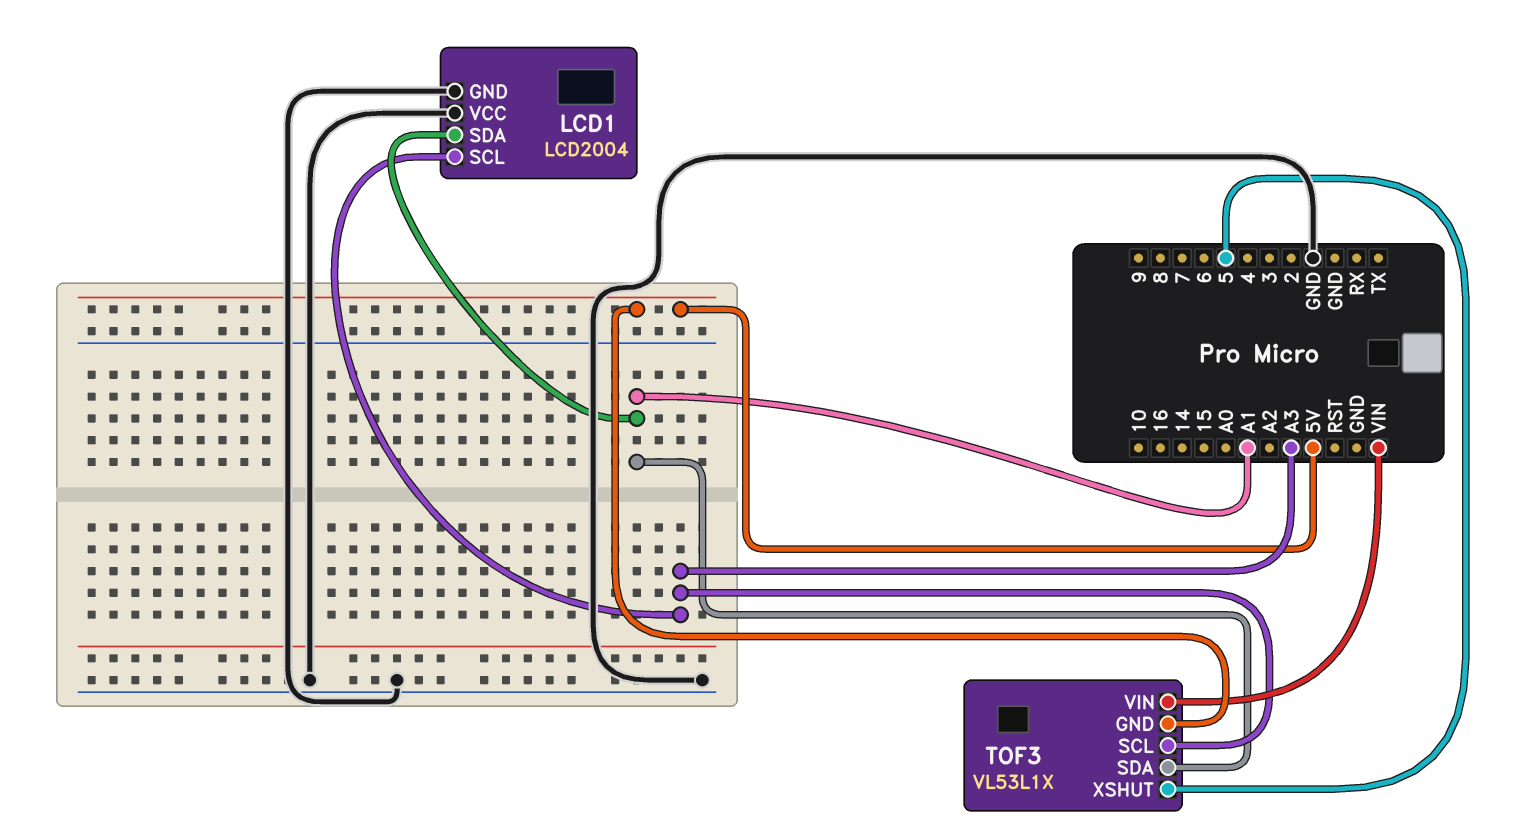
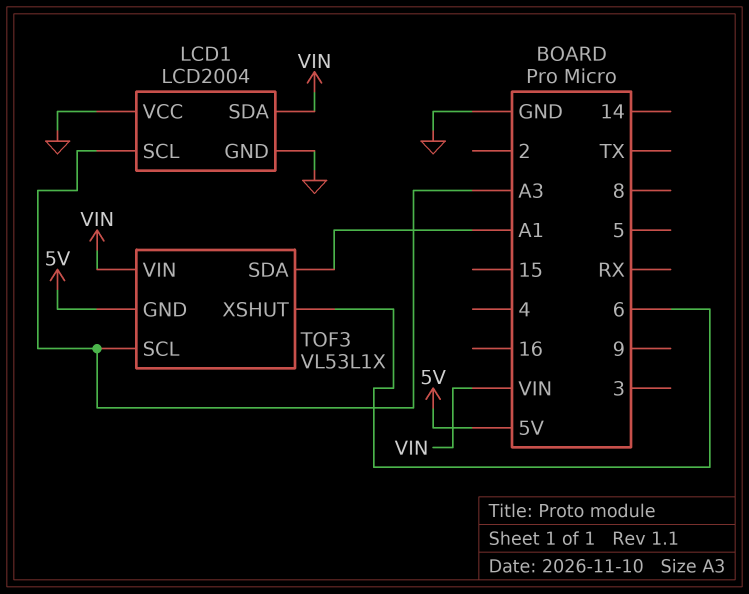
LCD1 pin SDA: A1 -> VIN
TOF3 pin XSHUT: 5 -> 6

